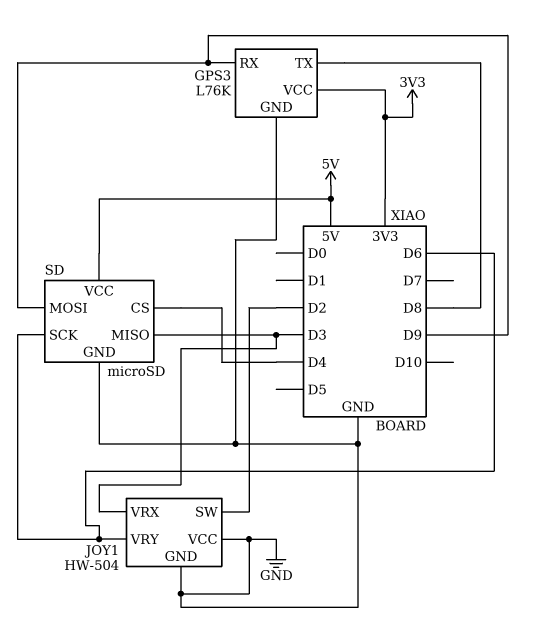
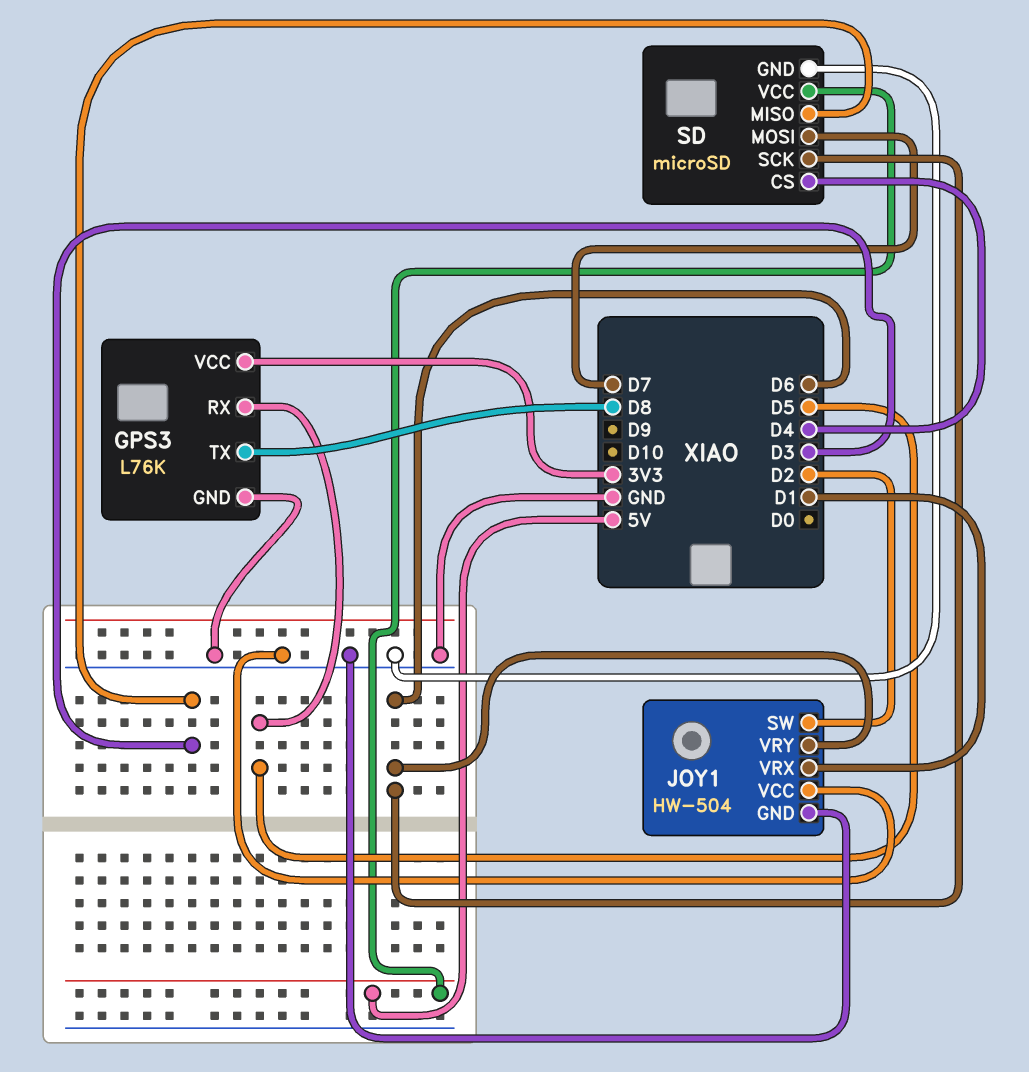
GPS3 pin RX: D9 -> D5
JOY1 pin VRX: D3 -> D1
SD pin MOSI: D9 -> D7

